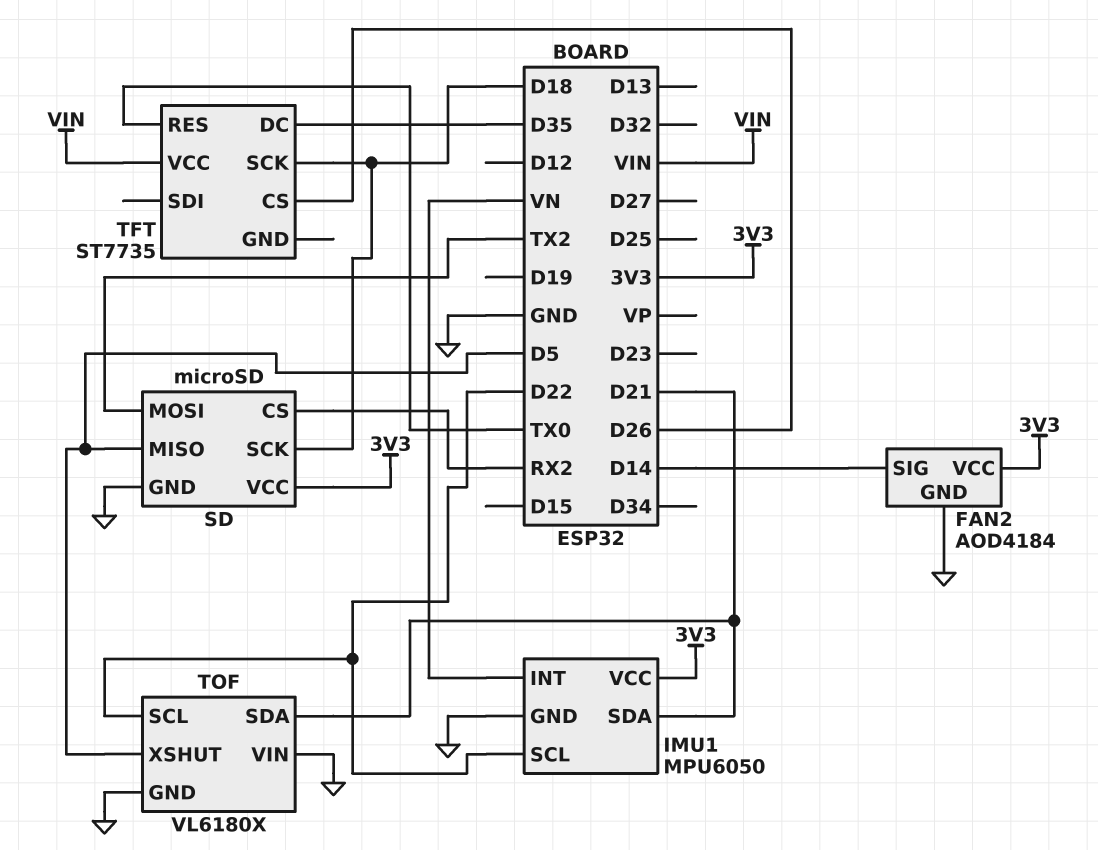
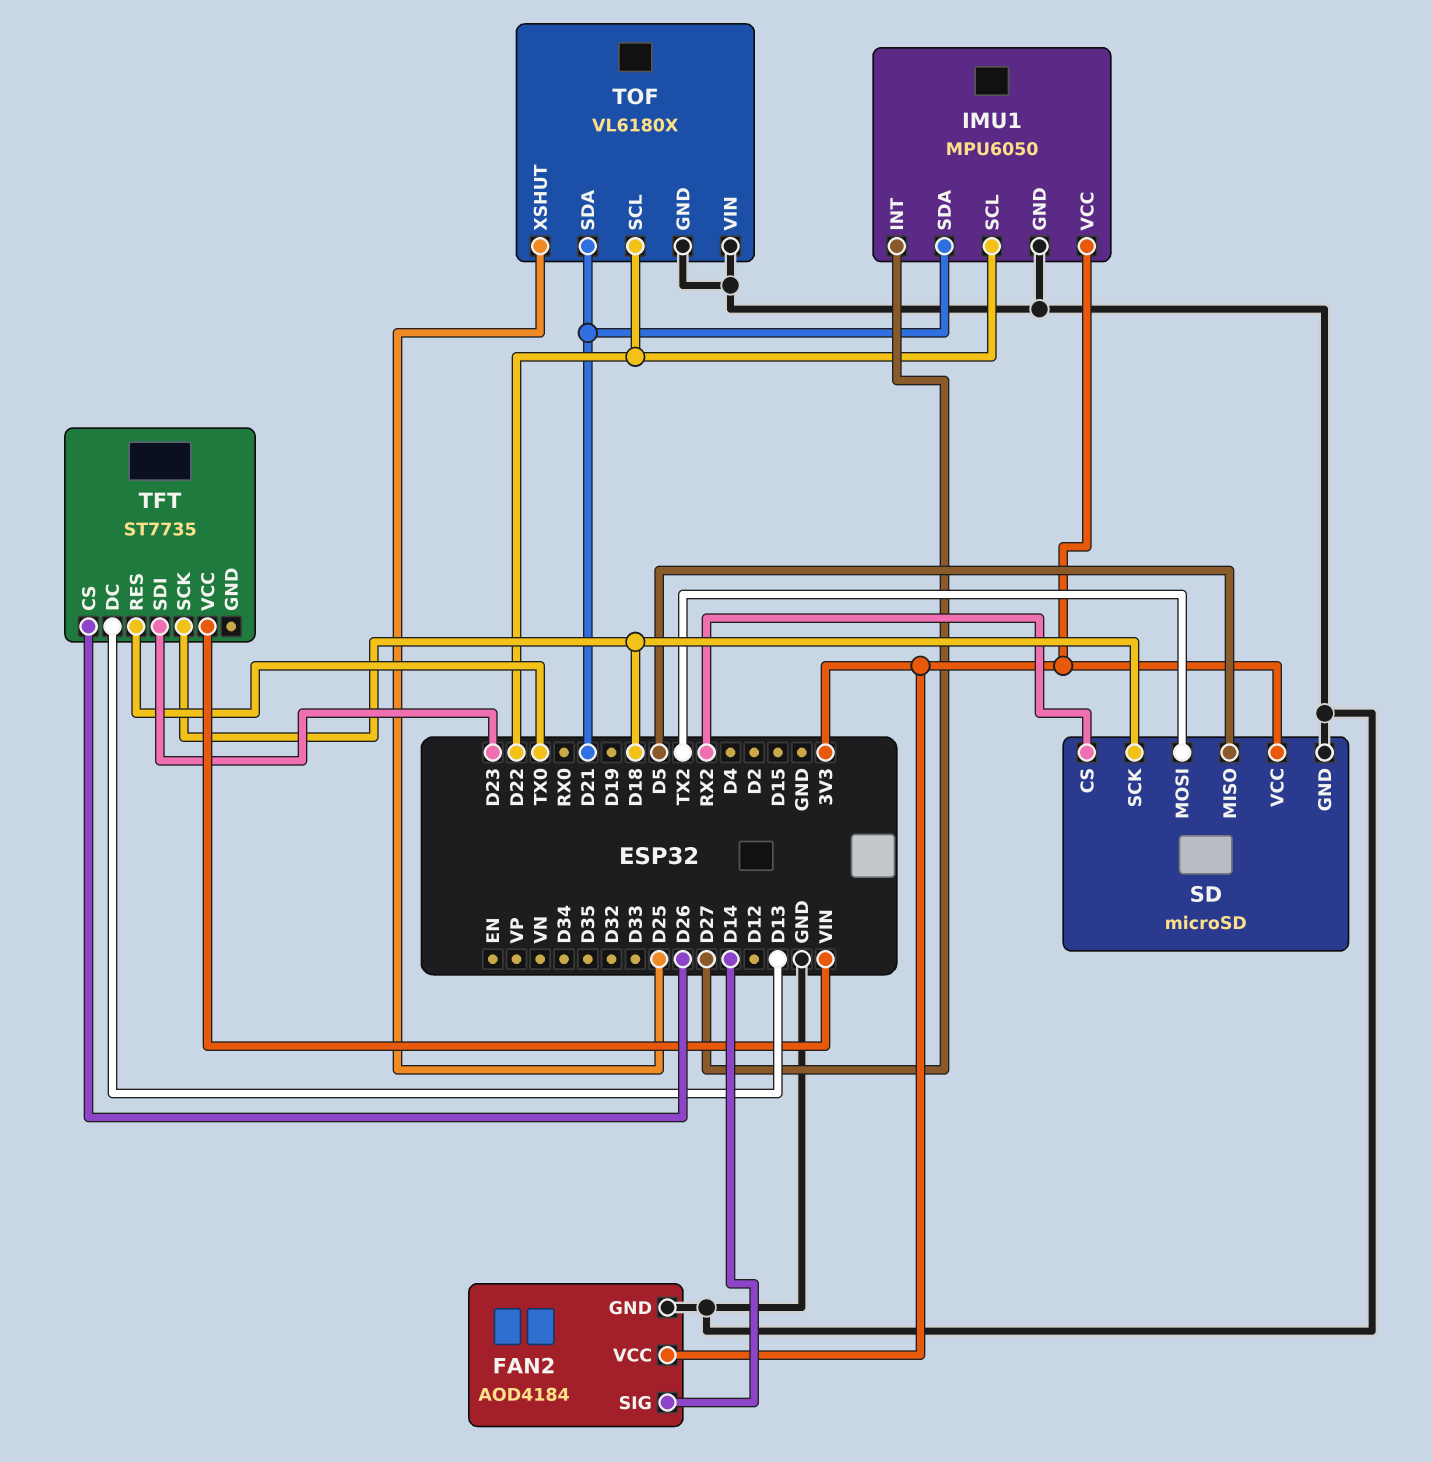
IMU1 pin INT: VN -> D27
TFT pin DC: D35 -> D13
TFT pin SDI: none -> D23
TOF pin XSHUT: D5 -> D25

